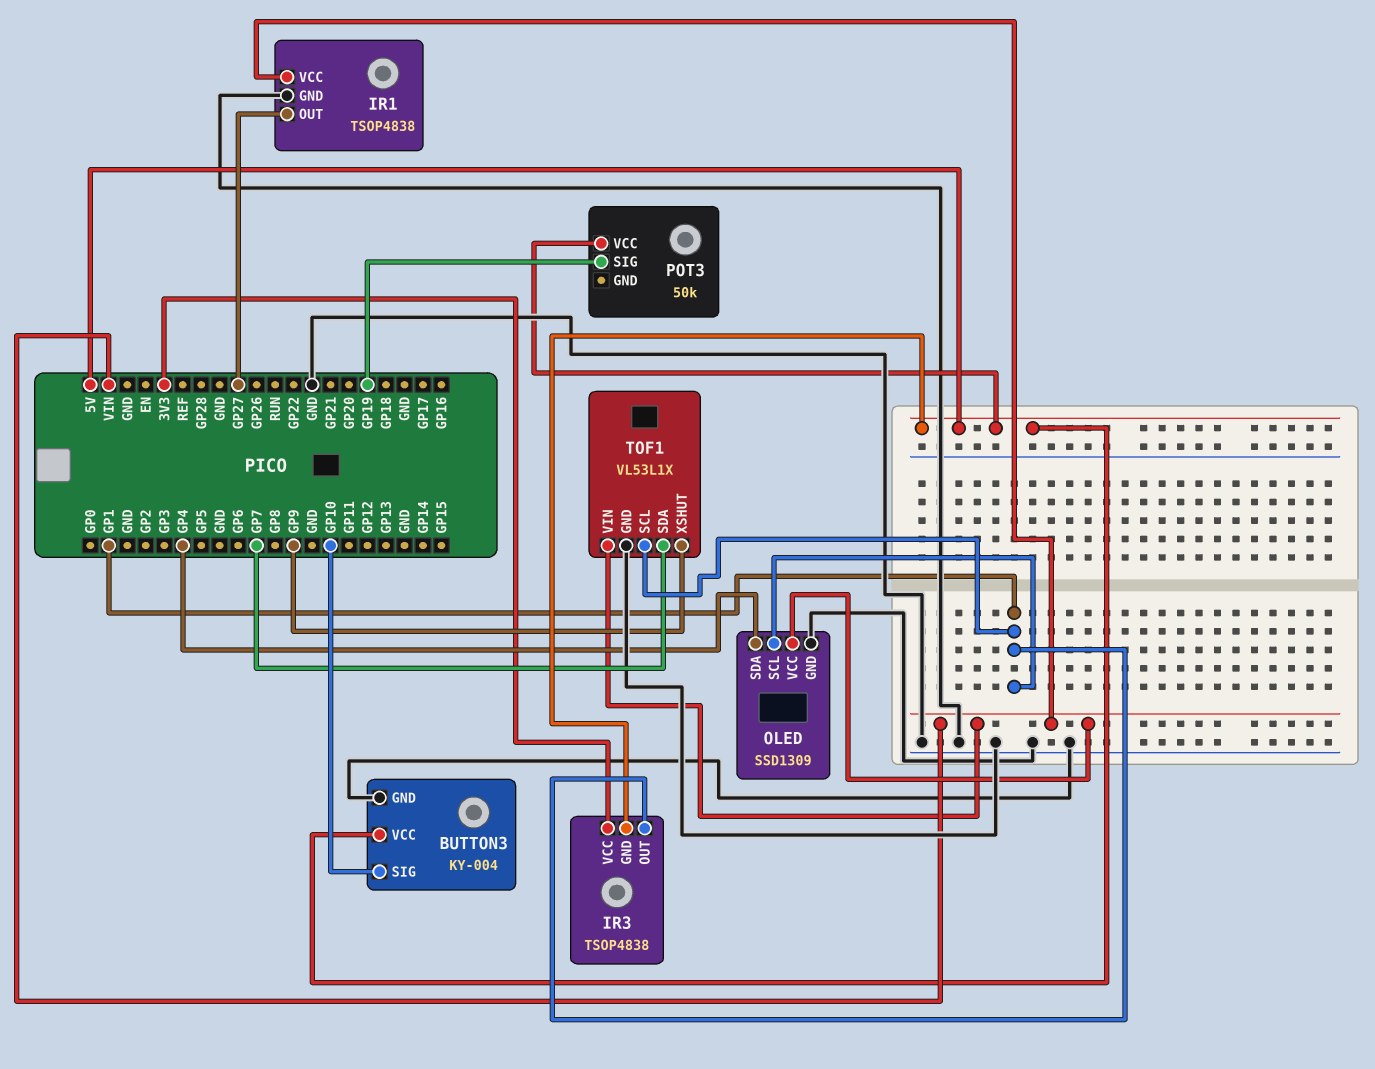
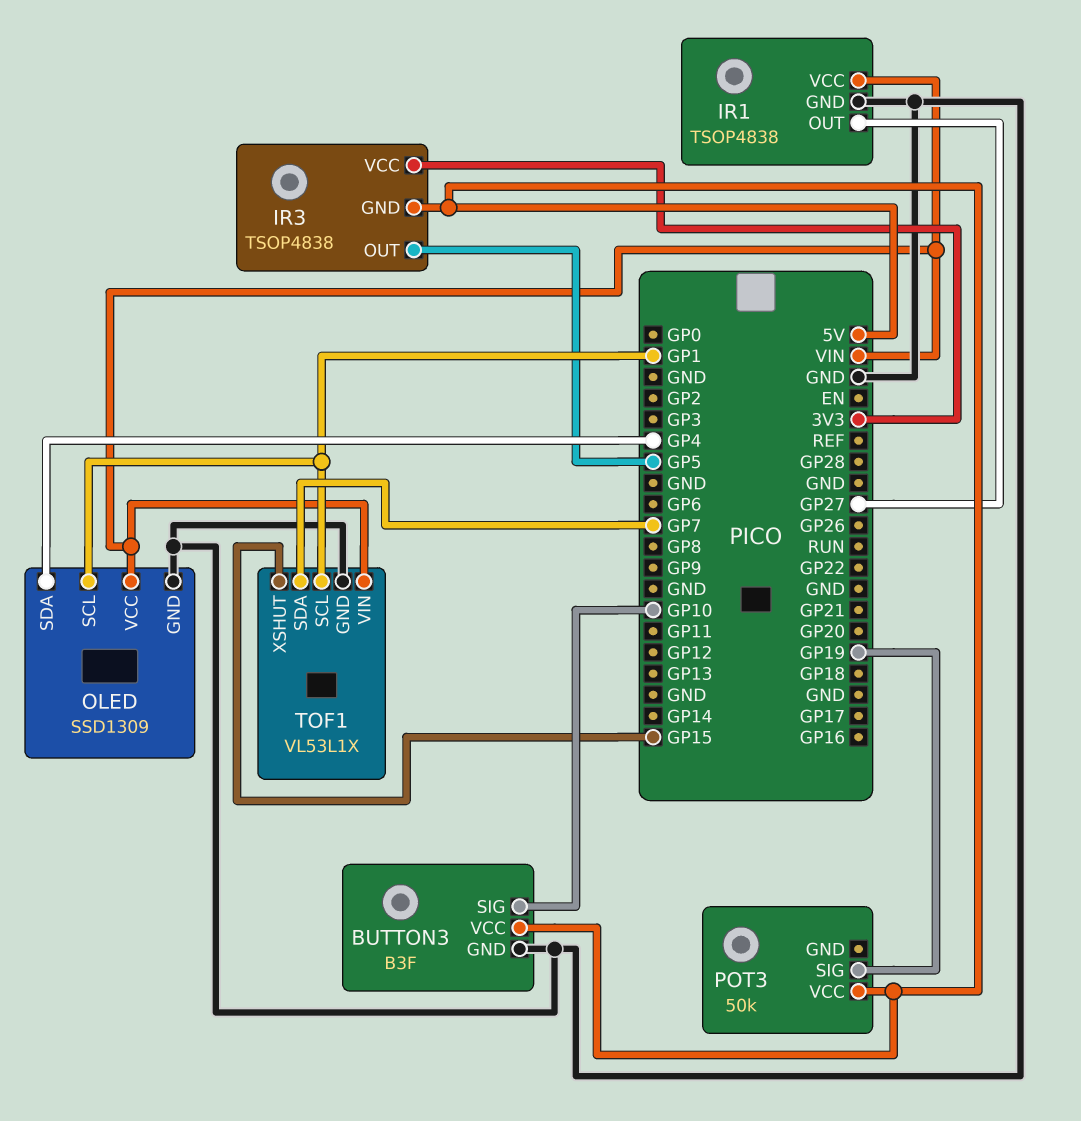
BUTTON3: KY-004 -> B3F
IR3 pin OUT: GP1 -> GP5
TOF1 pin XSHUT: GP9 -> GP15

